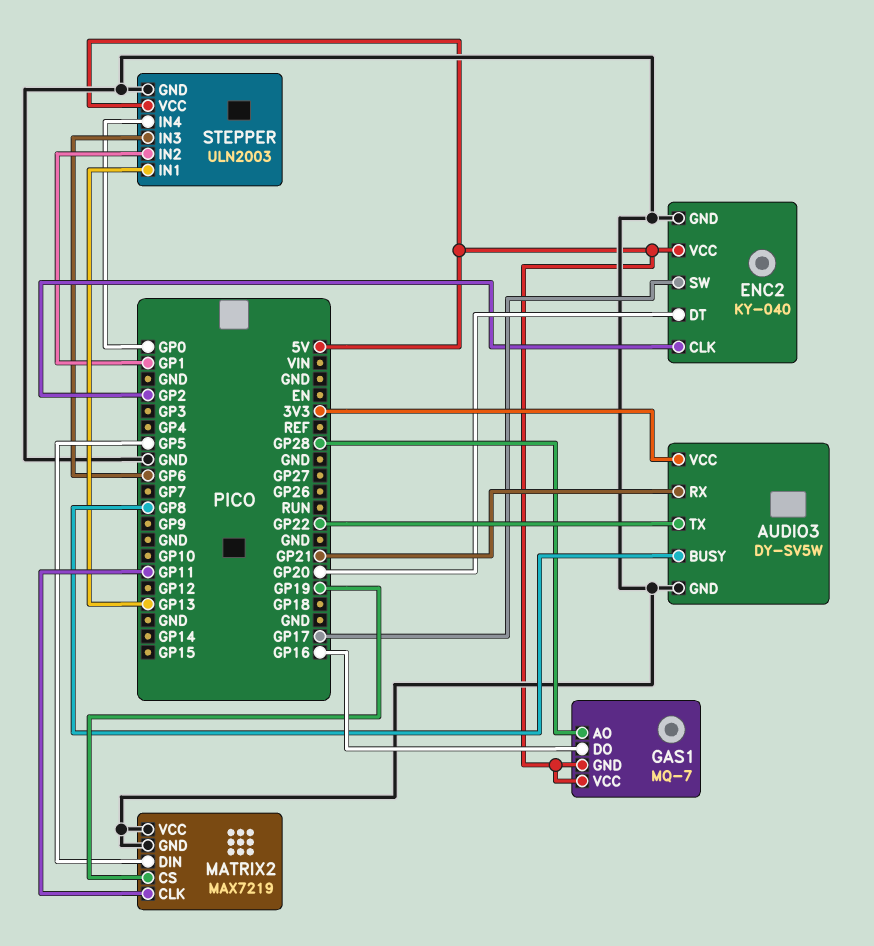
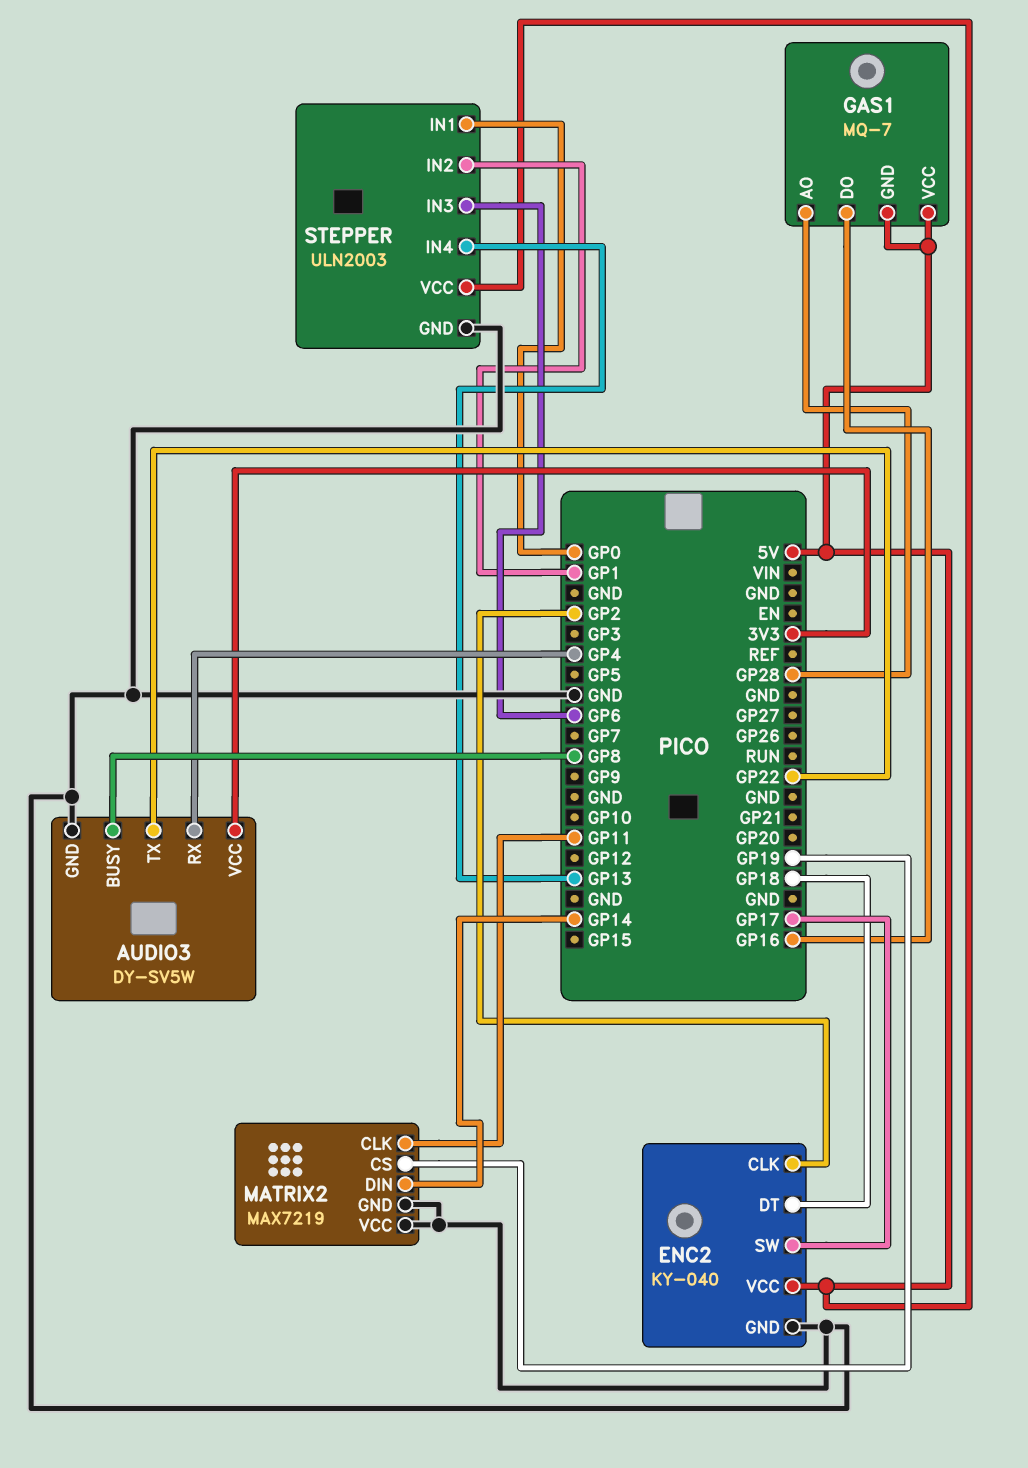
AUDIO3 pin RX: GP21 -> GP4
ENC2 pin DT: GP20 -> GP18
MATRIX2 pin DIN: GP5 -> GP14
STEPPER pin IN1: GP13 -> GP0
STEPPER pin IN4: GP0 -> GP13

